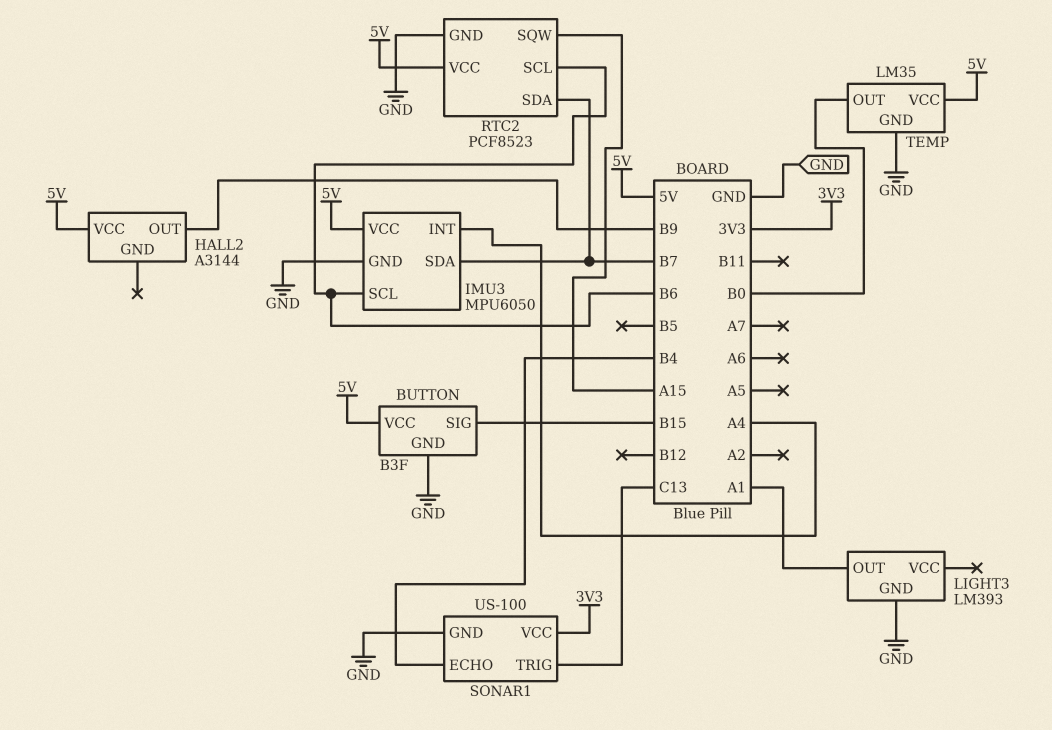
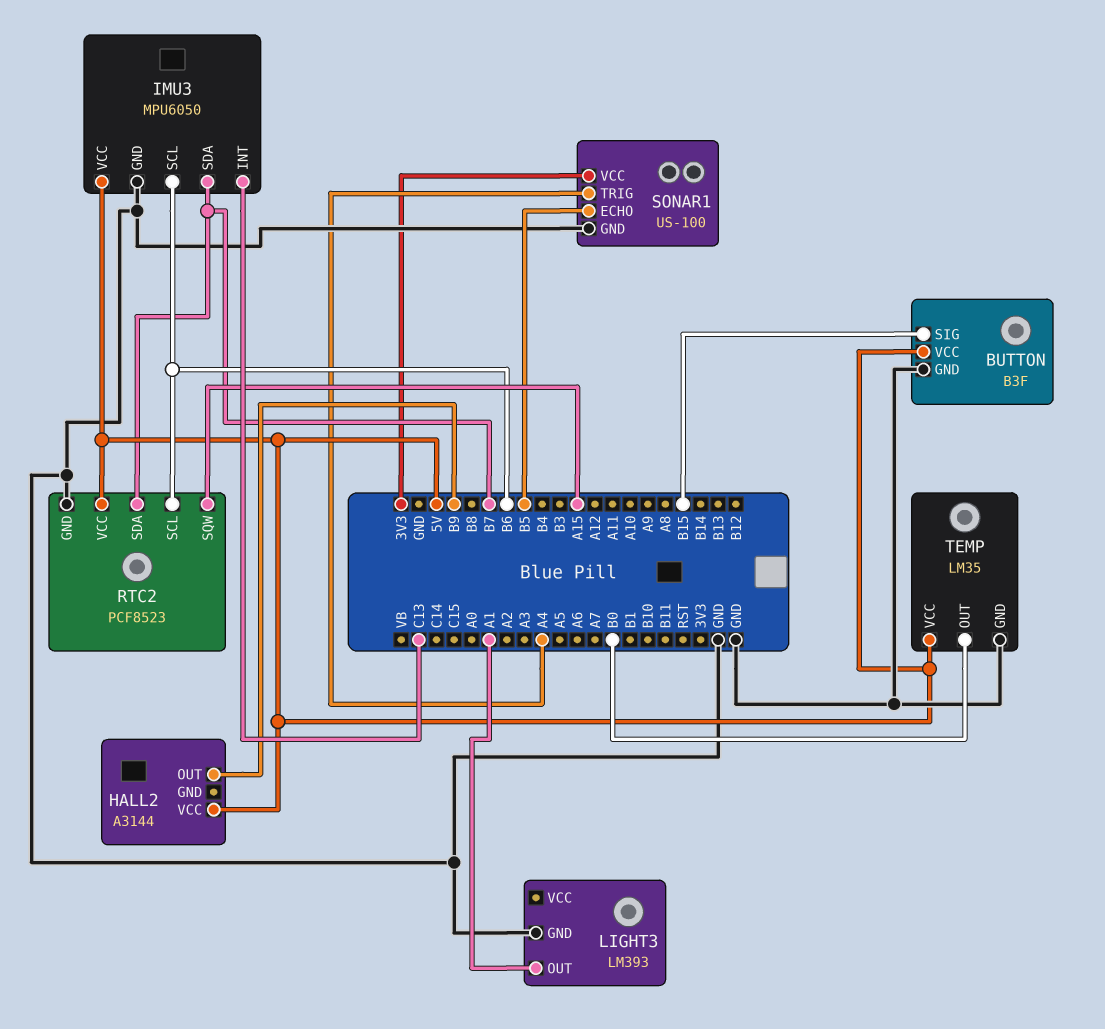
IMU3 pin INT: A4 -> C13
SONAR1 pin ECHO: B4 -> B5
SONAR1 pin TRIG: C13 -> A4

